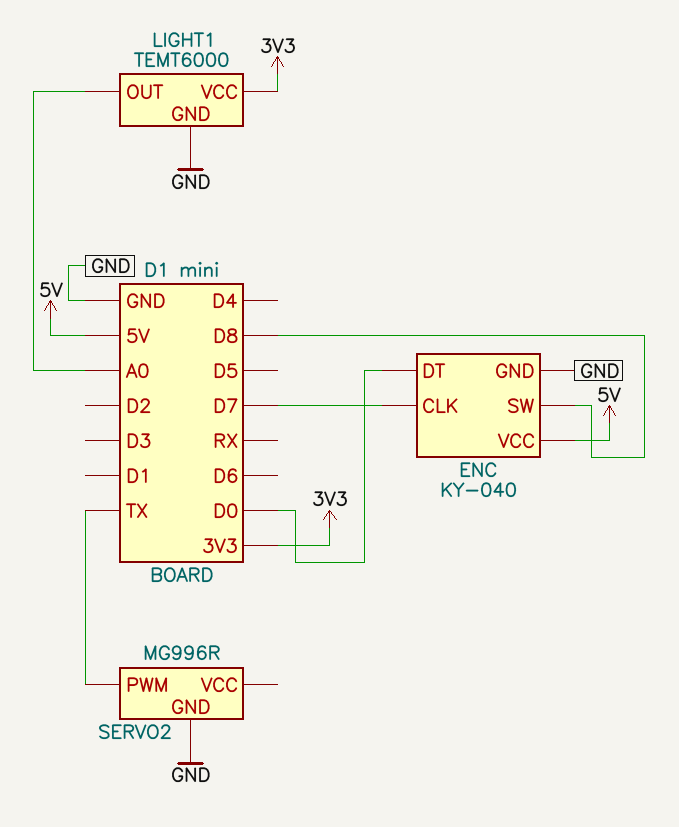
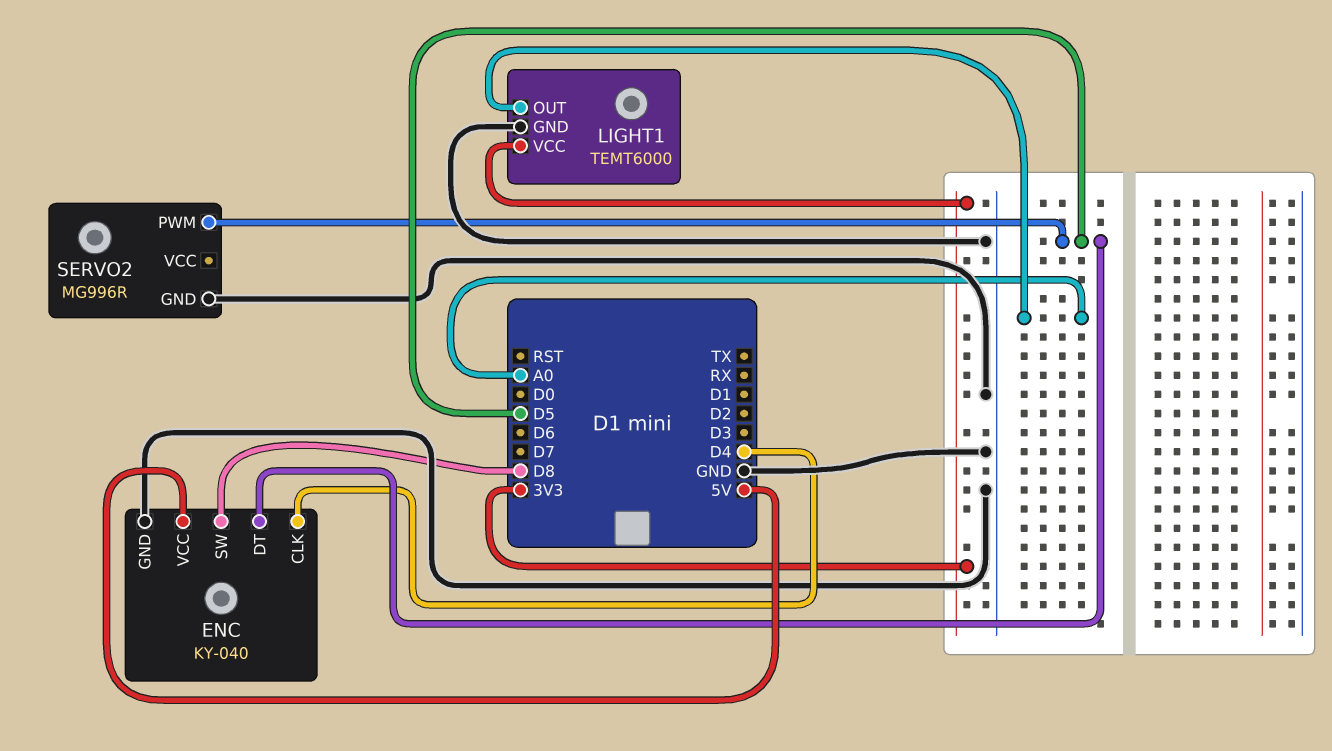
ENC pin CLK: D7 -> D4
ENC pin DT: D0 -> D5
SERVO2 pin PWM: TX -> D5

